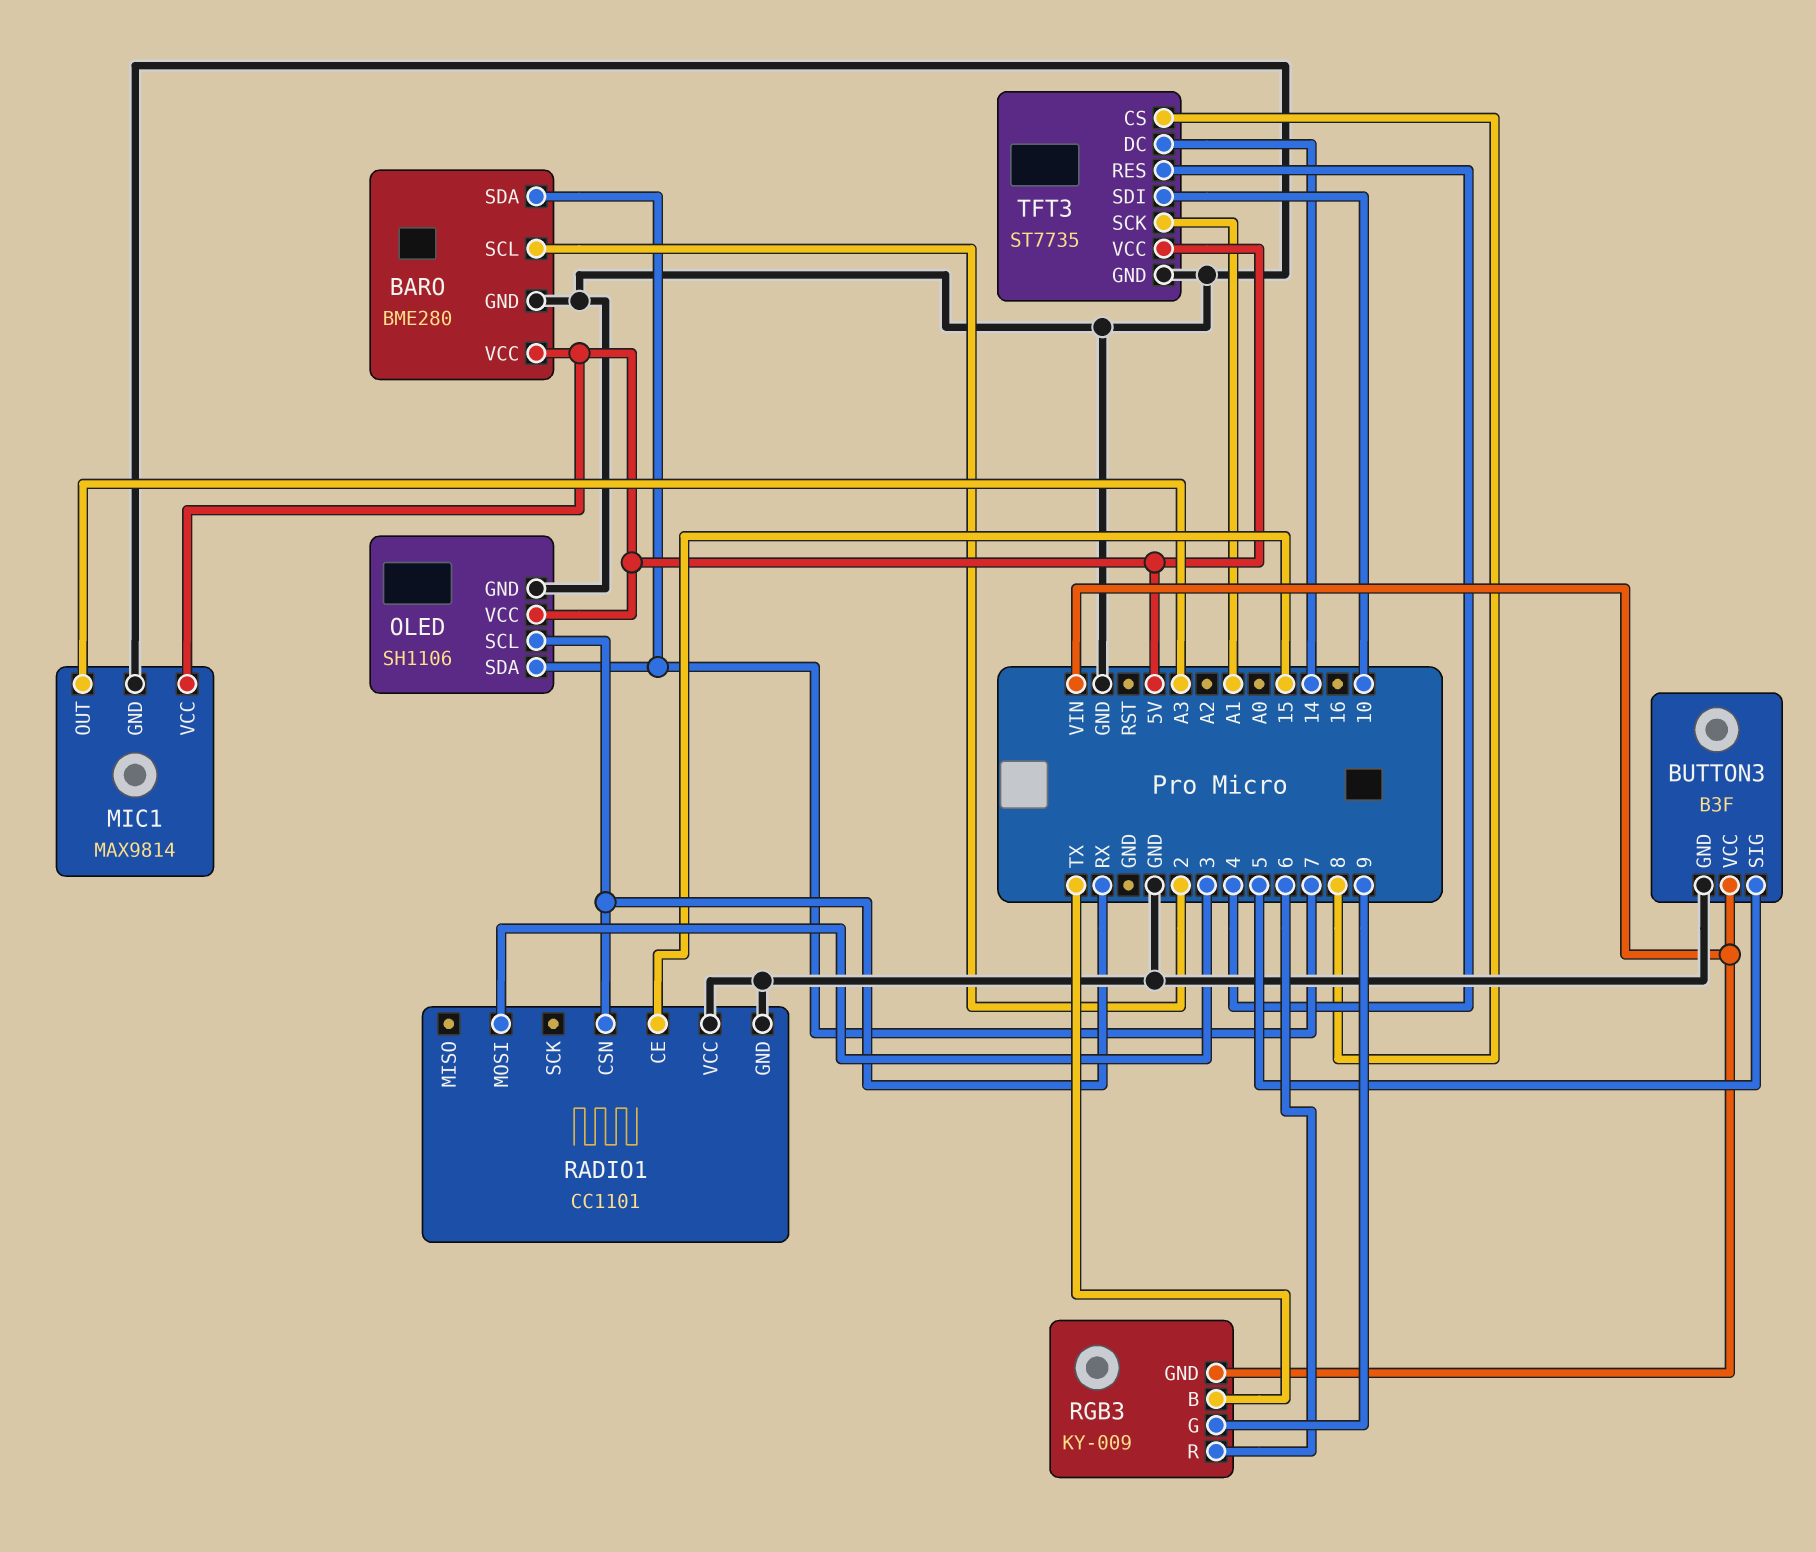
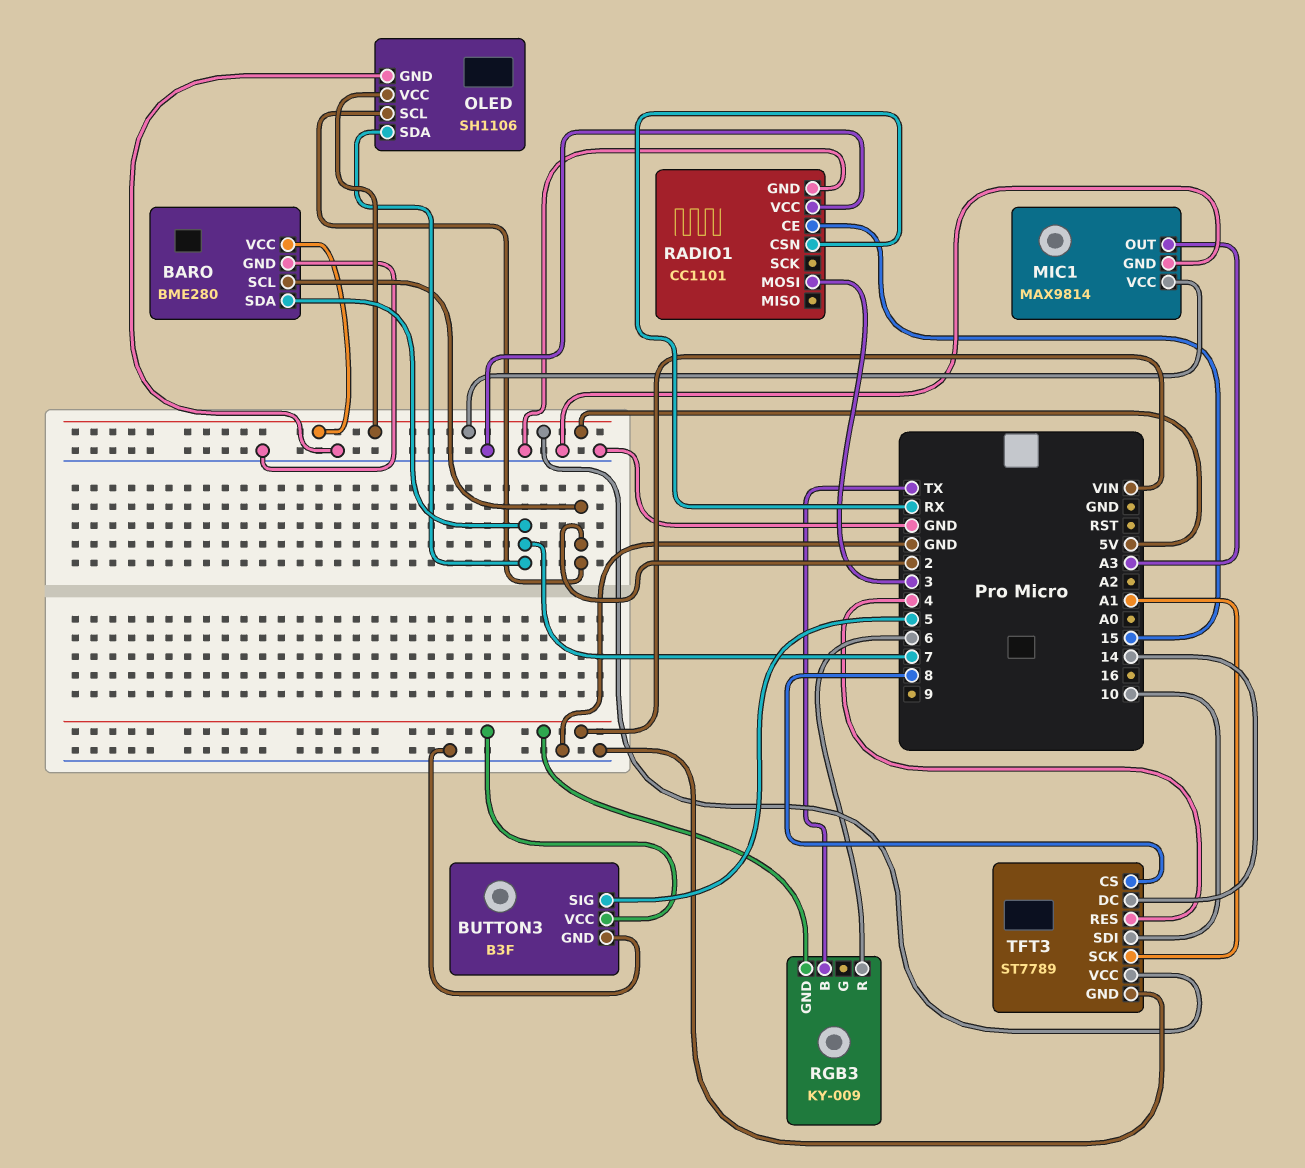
OLED pin SCL: RX -> 2
RGB3 pin G: 9 -> none
TFT3: ST7735 -> ST7789

